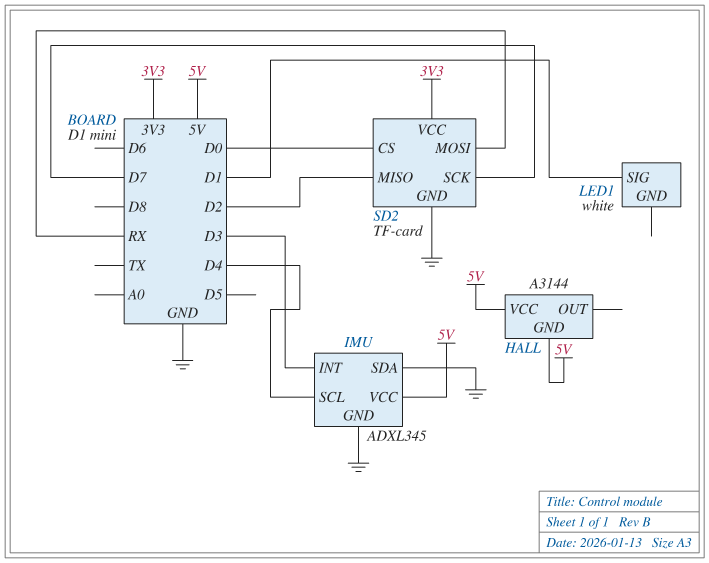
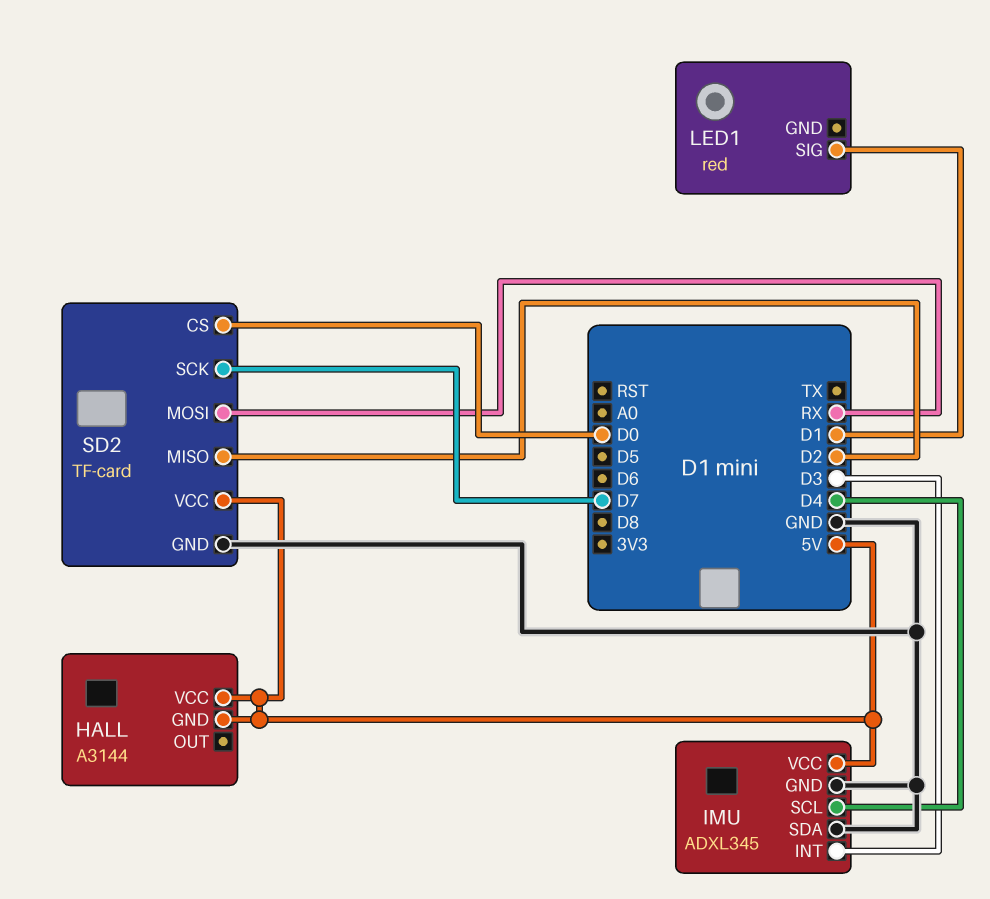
LED1: white -> red
SD2 pin VCC: 3V3 -> 5V

